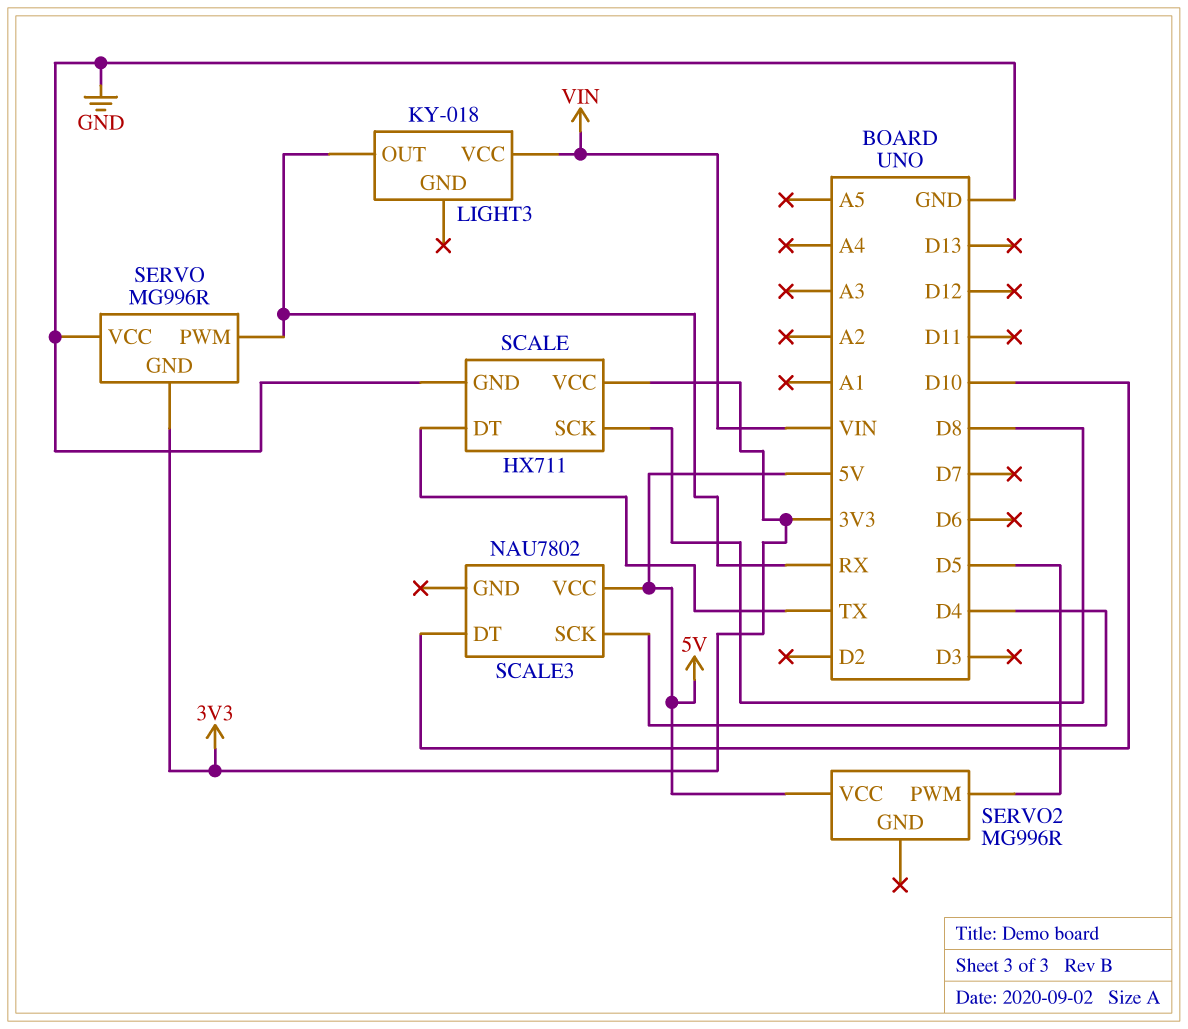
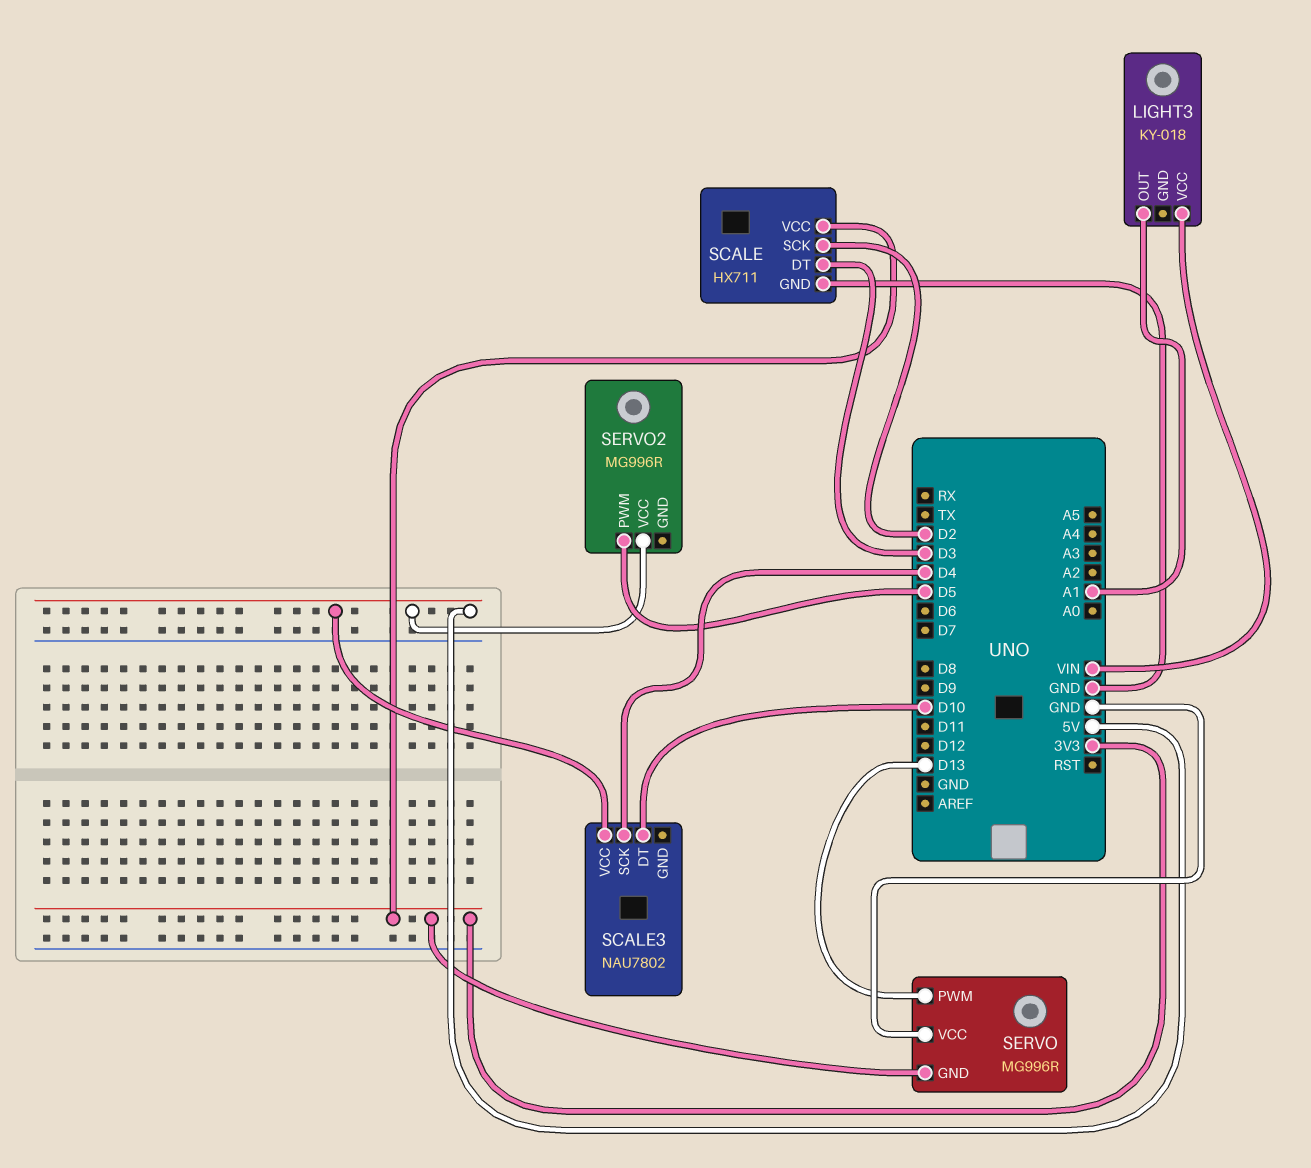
LIGHT3 pin OUT: RX -> A1
SCALE pin DT: TX -> D3
SCALE pin SCK: D8 -> D2
SERVO pin PWM: RX -> D13

